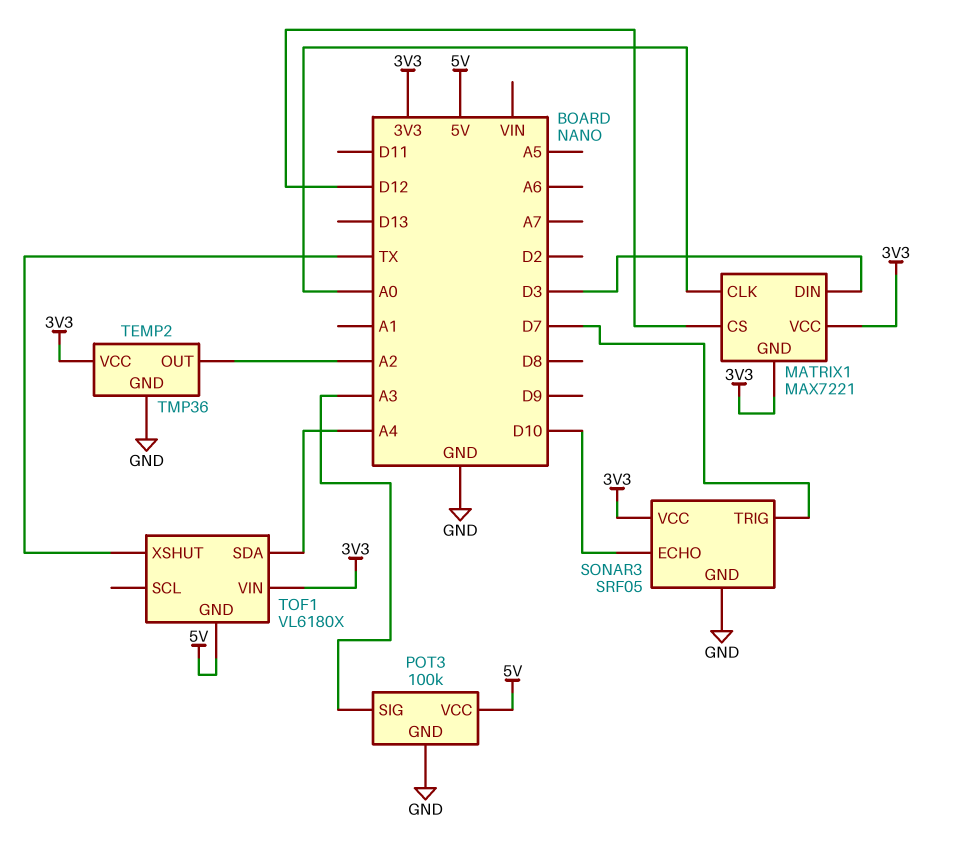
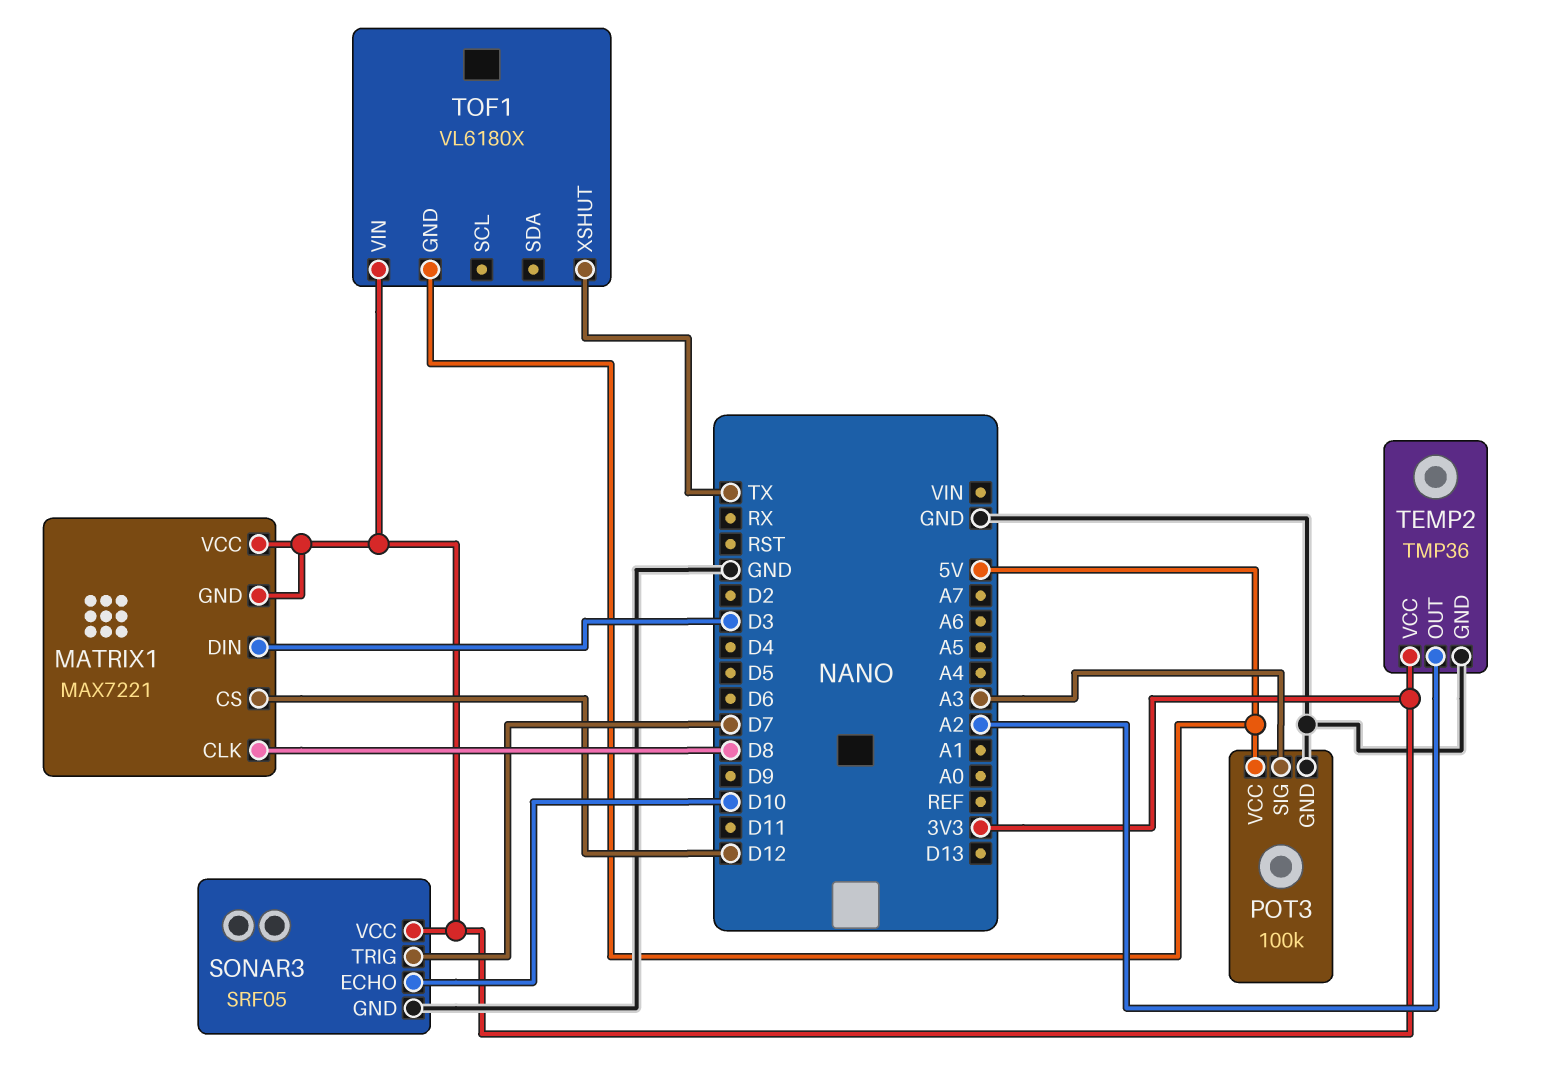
MATRIX1 pin CLK: A0 -> D8
TOF1 pin SDA: A4 -> none

